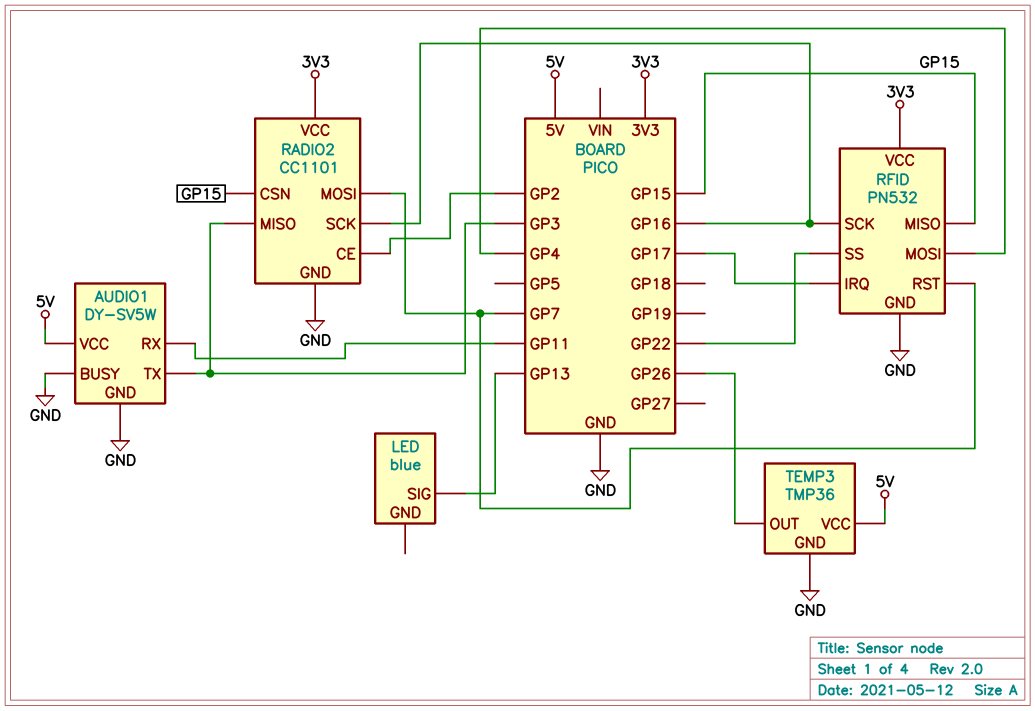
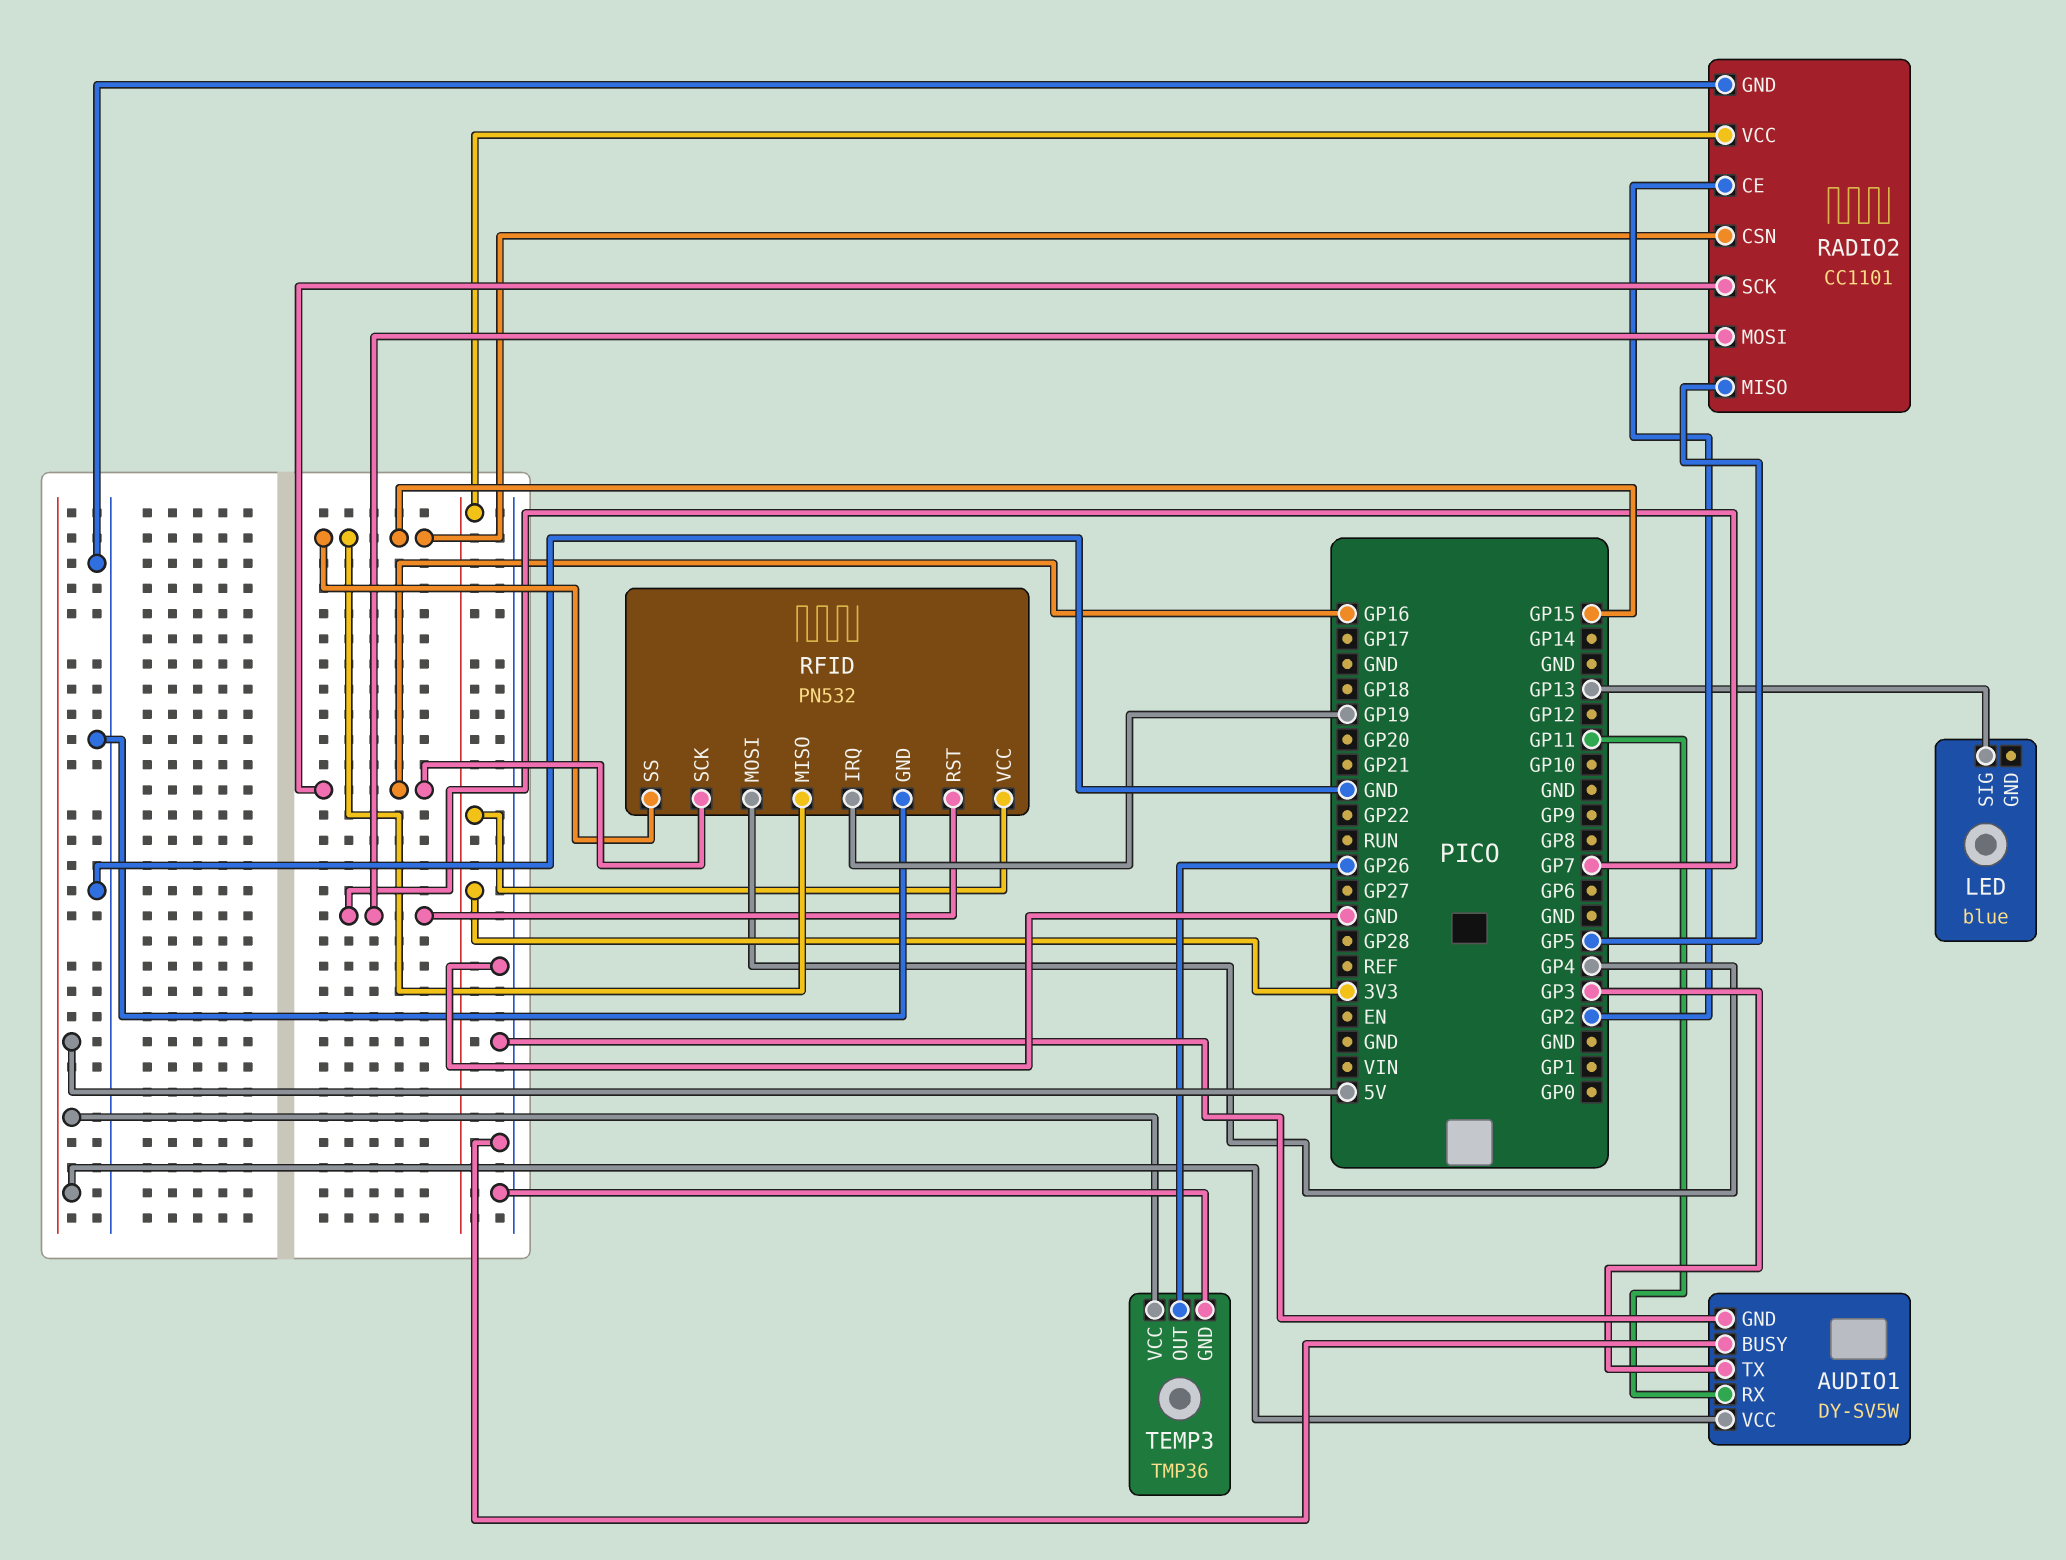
RADIO2 pin MISO: GP3 -> GP5
RFID pin IRQ: GP17 -> GP19
RFID pin SS: GP22 -> GP15

